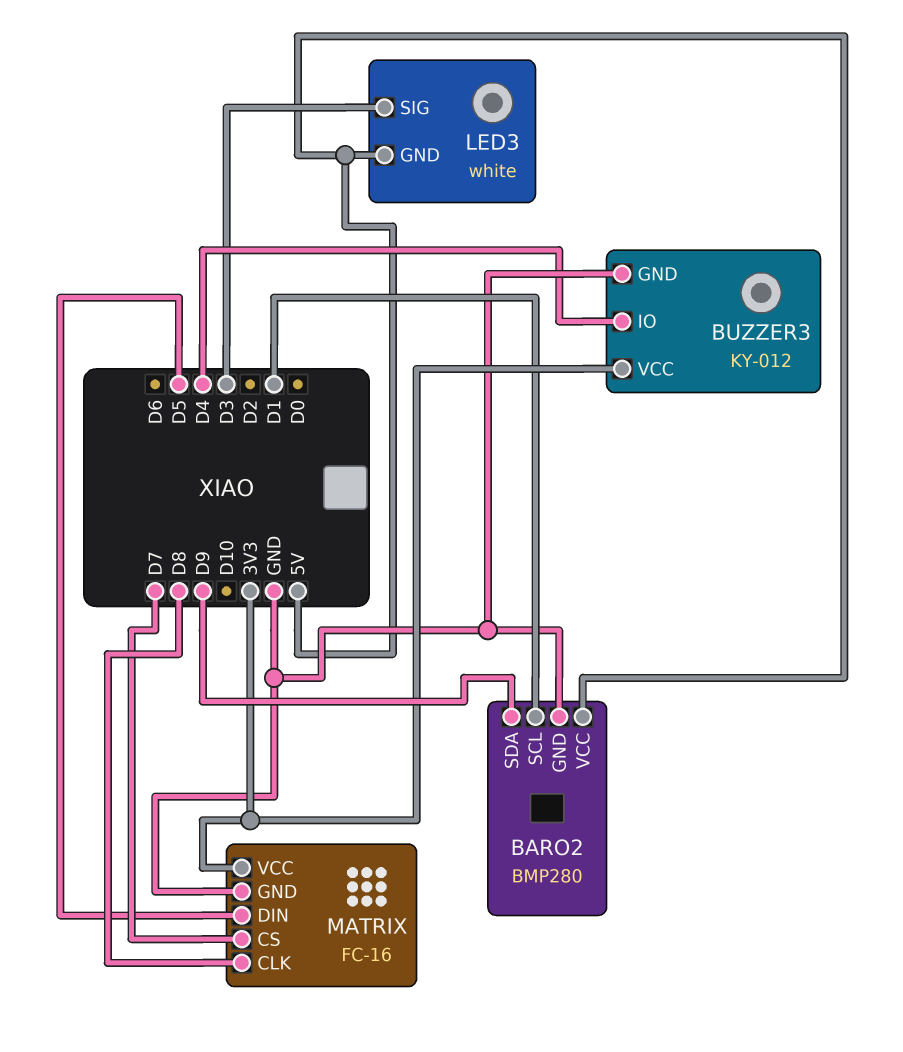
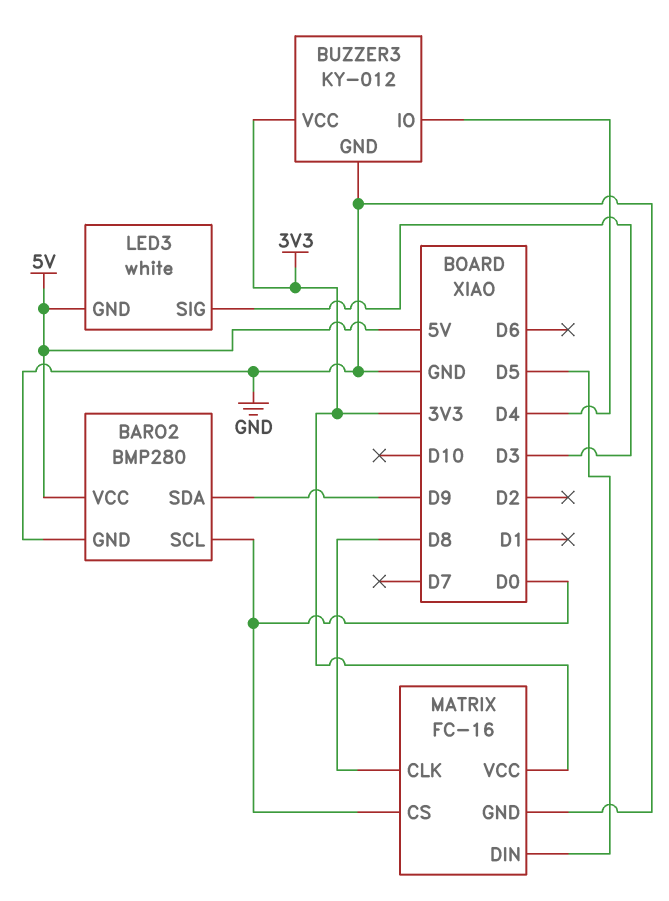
BARO2 pin SCL: D1 -> D0
MATRIX pin CS: D7 -> D0

